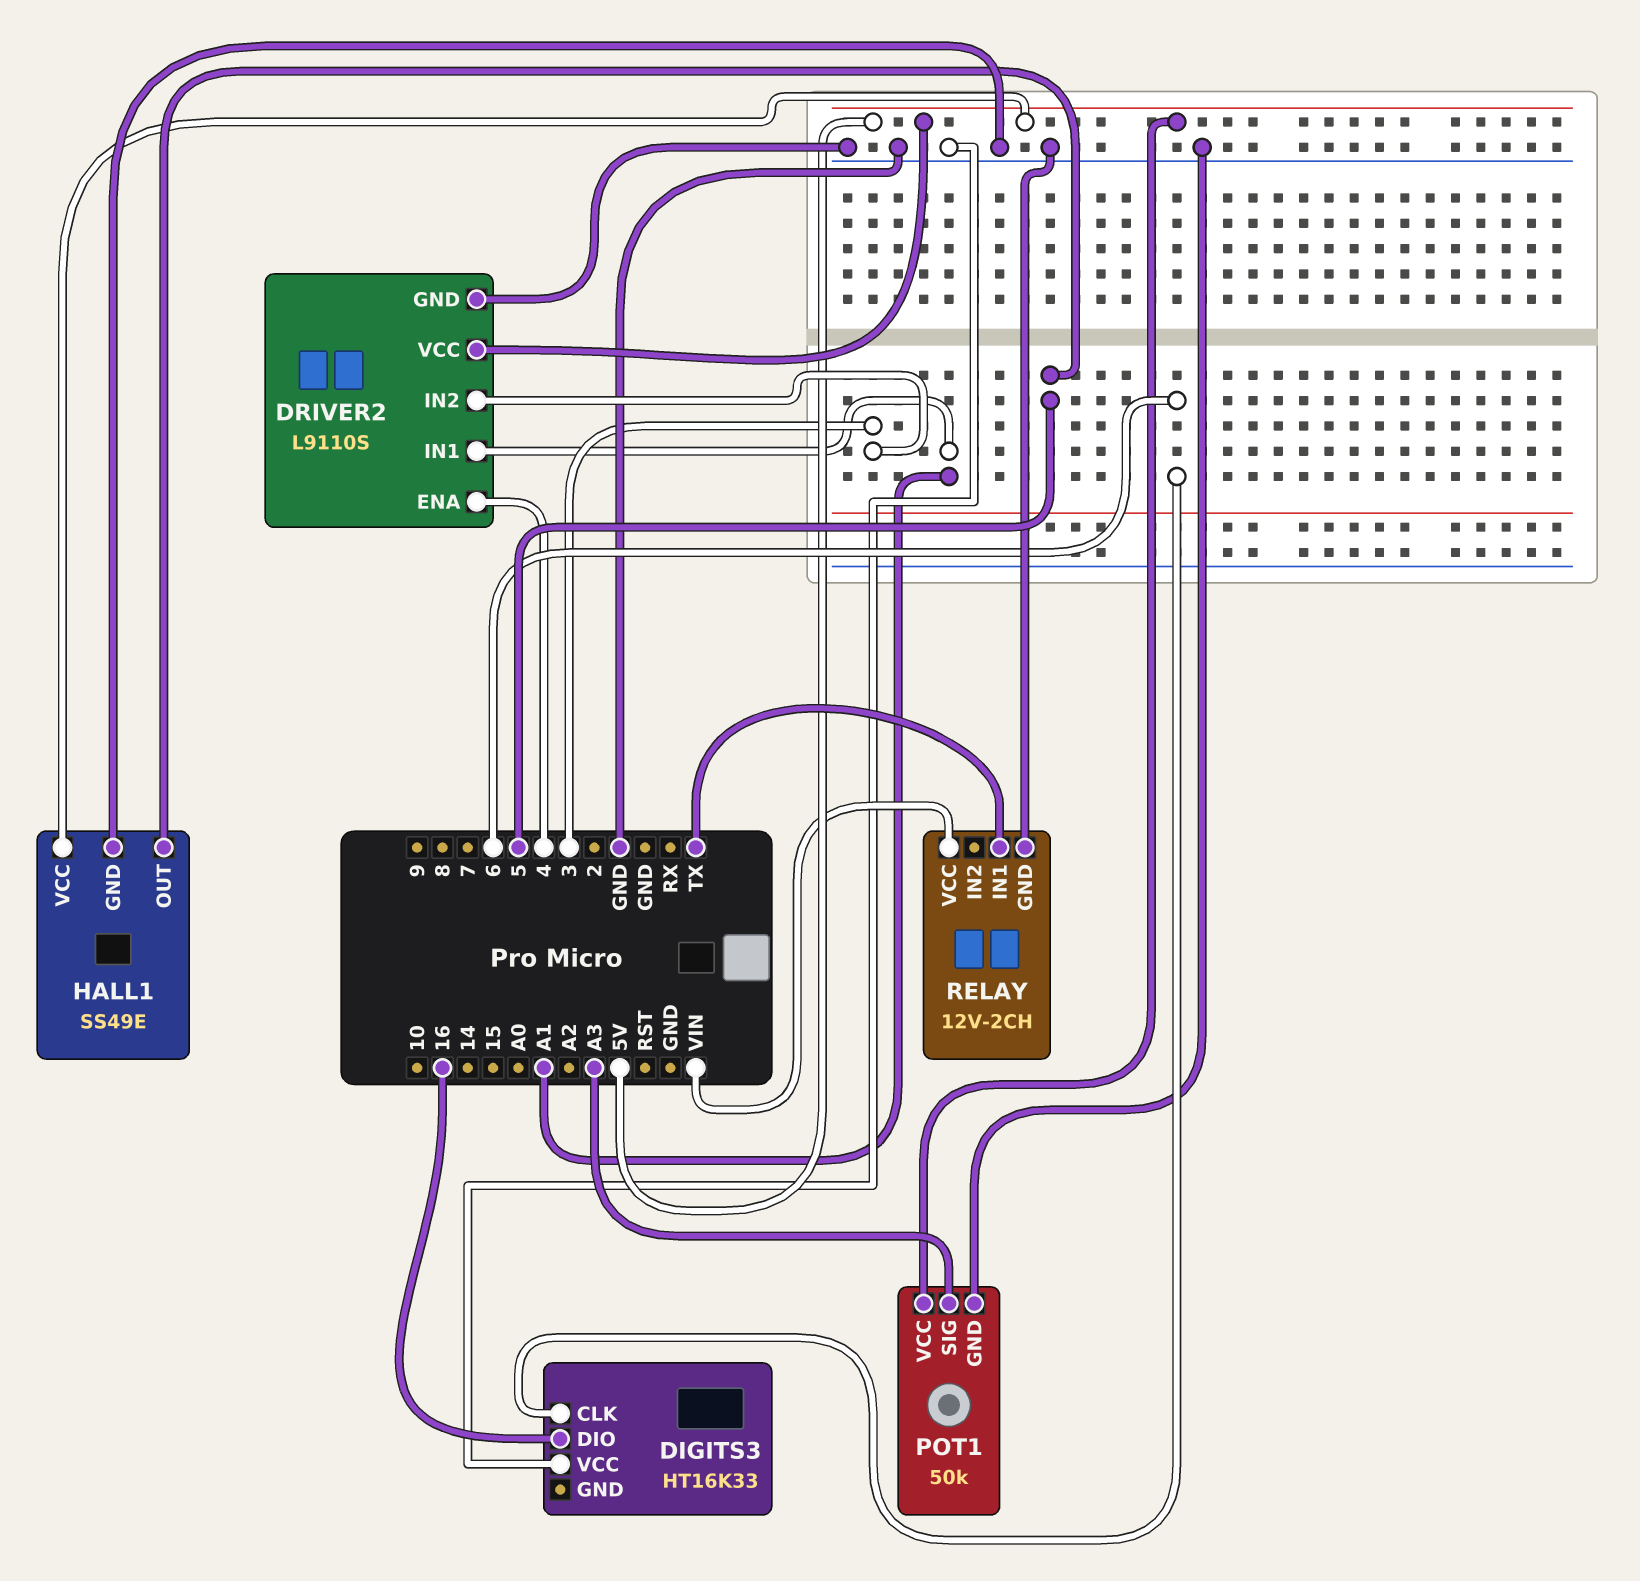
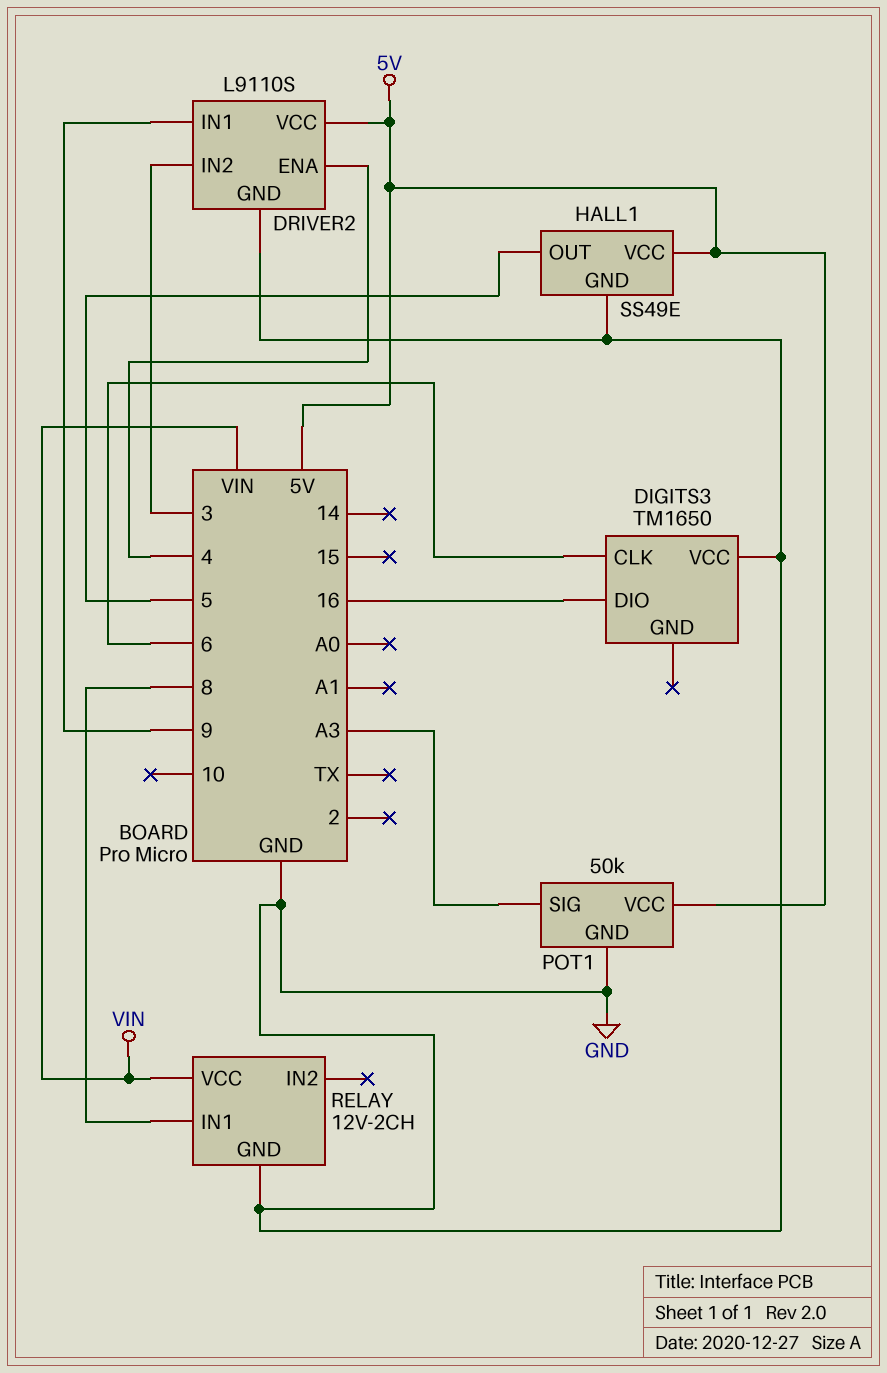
DIGITS3: HT16K33 -> TM1650
DRIVER2 pin IN1: A1 -> 9
RELAY pin IN1: TX -> 8

